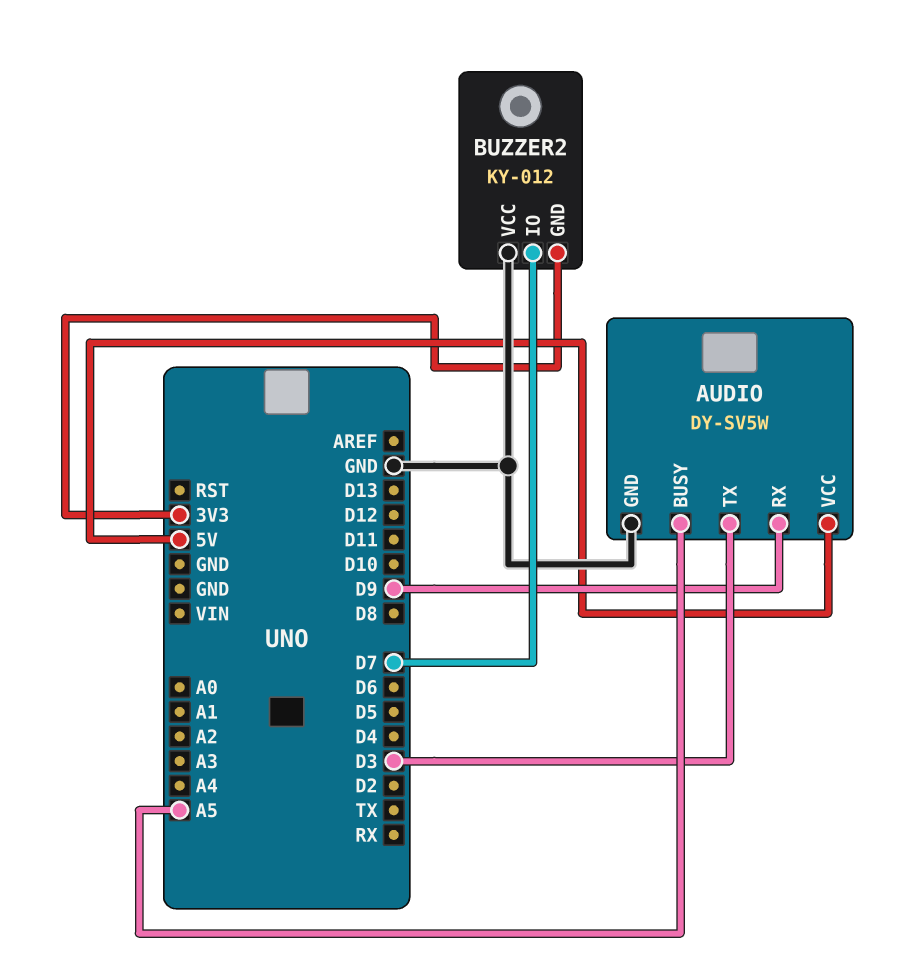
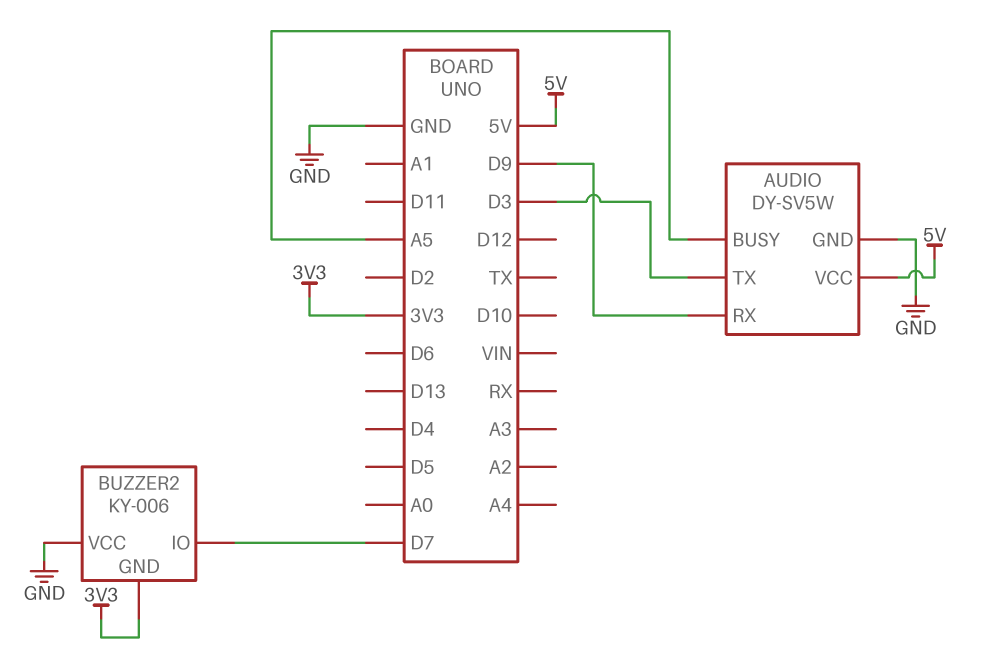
BUZZER2: KY-012 -> KY-006

